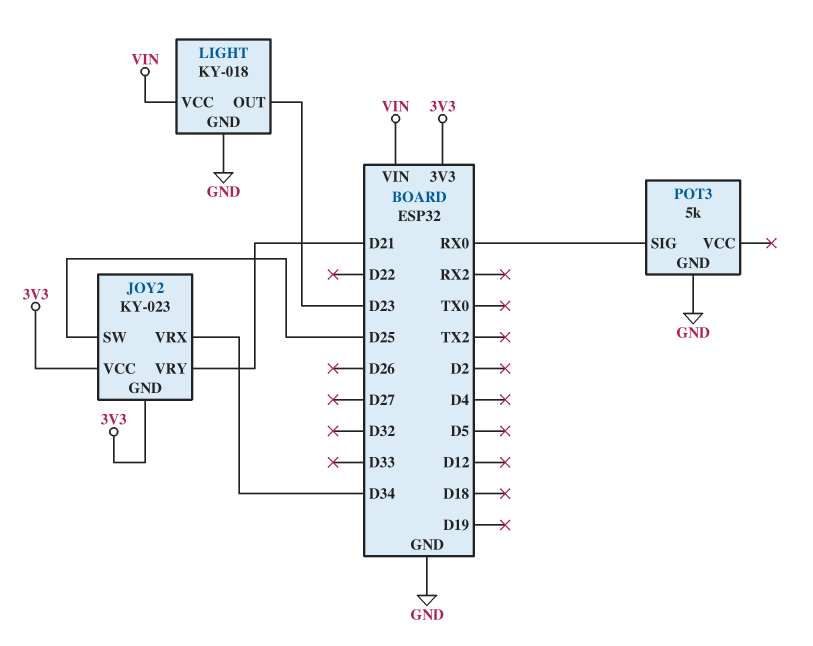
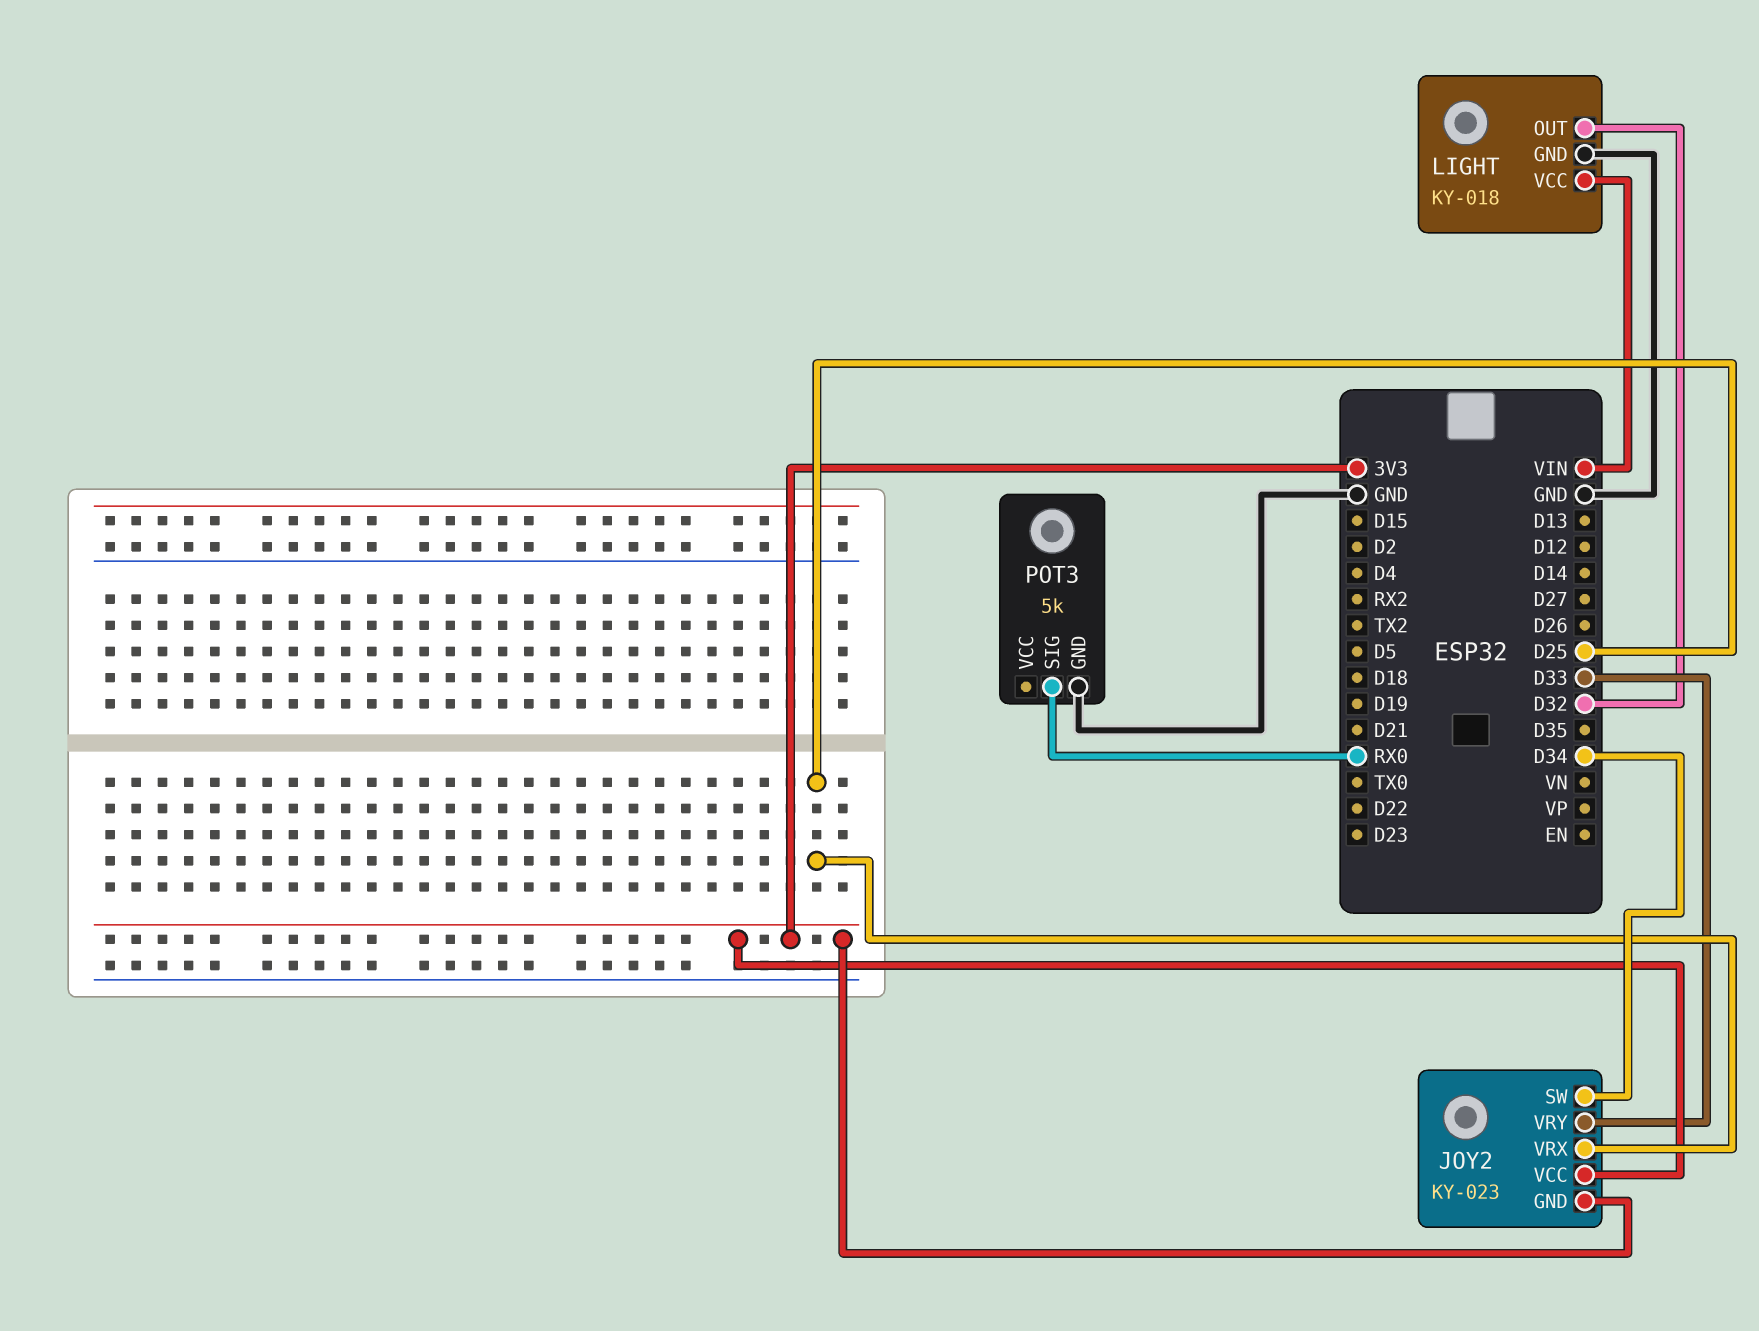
JOY2 pin SW: D25 -> D34
JOY2 pin VRX: D34 -> D25
JOY2 pin VRY: D21 -> D33
LIGHT pin OUT: D23 -> D32

